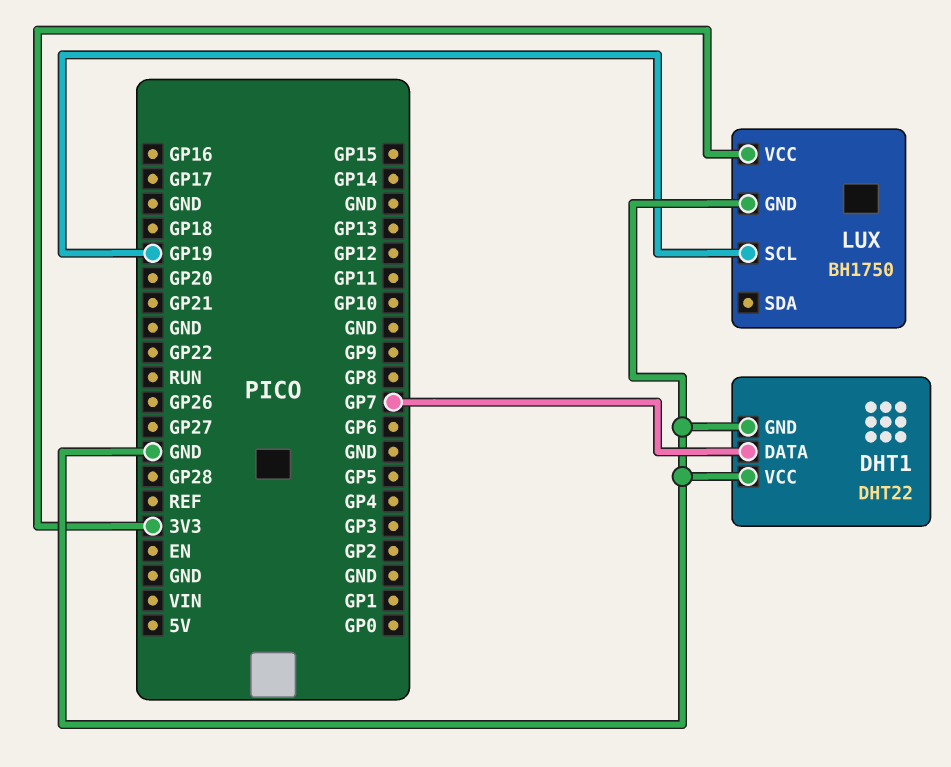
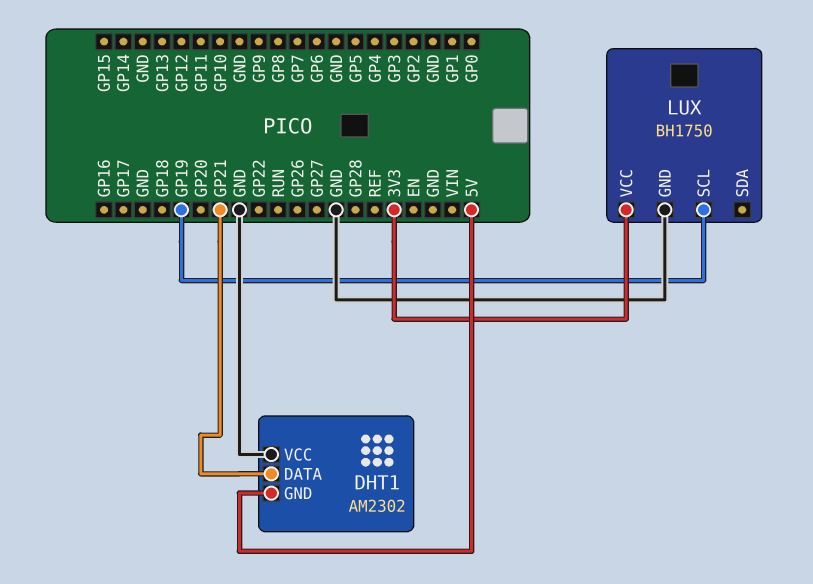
DHT1: DHT22 -> AM2302
DHT1 pin DATA: GP7 -> GP21
DHT1 pin GND: GND -> 5V

